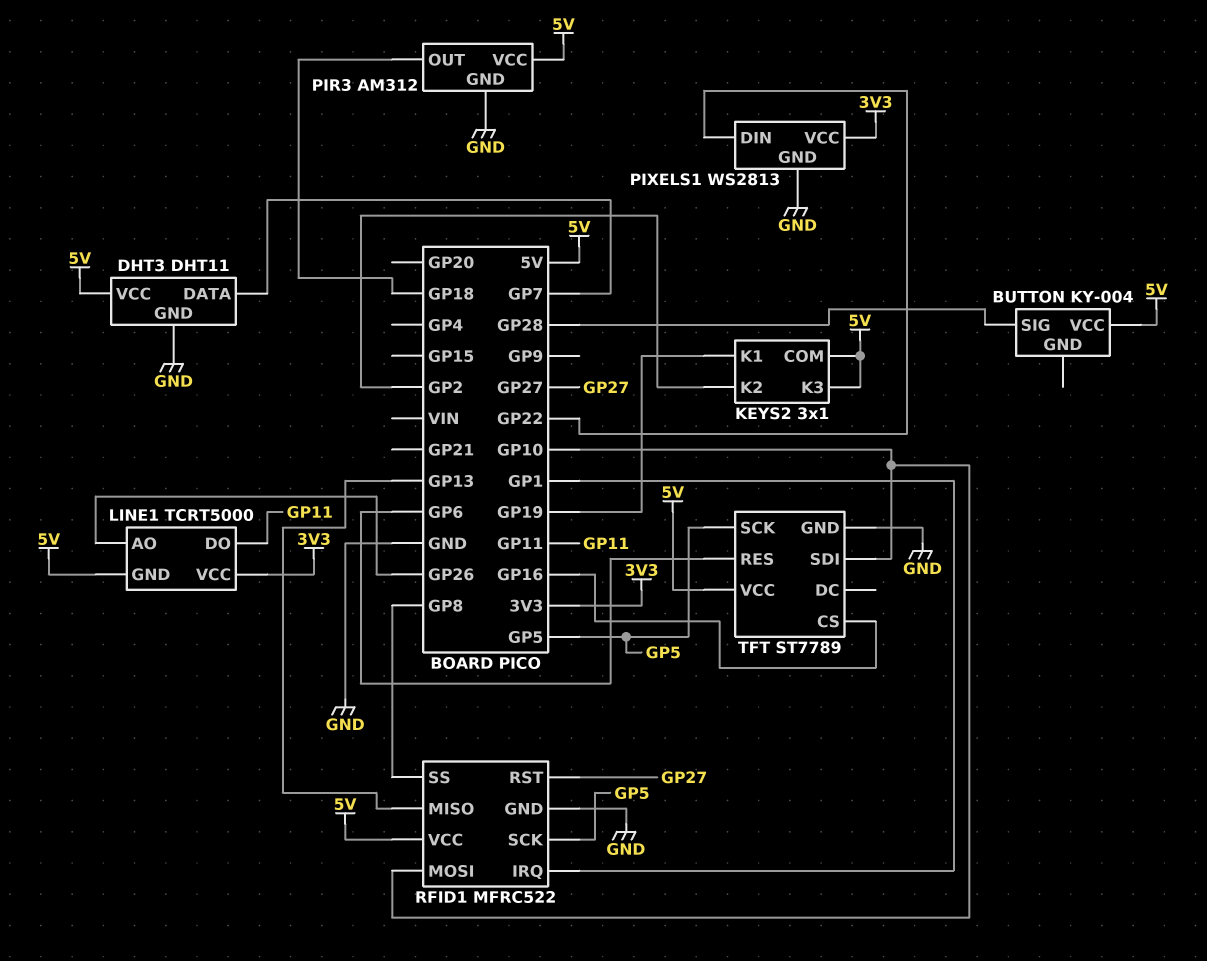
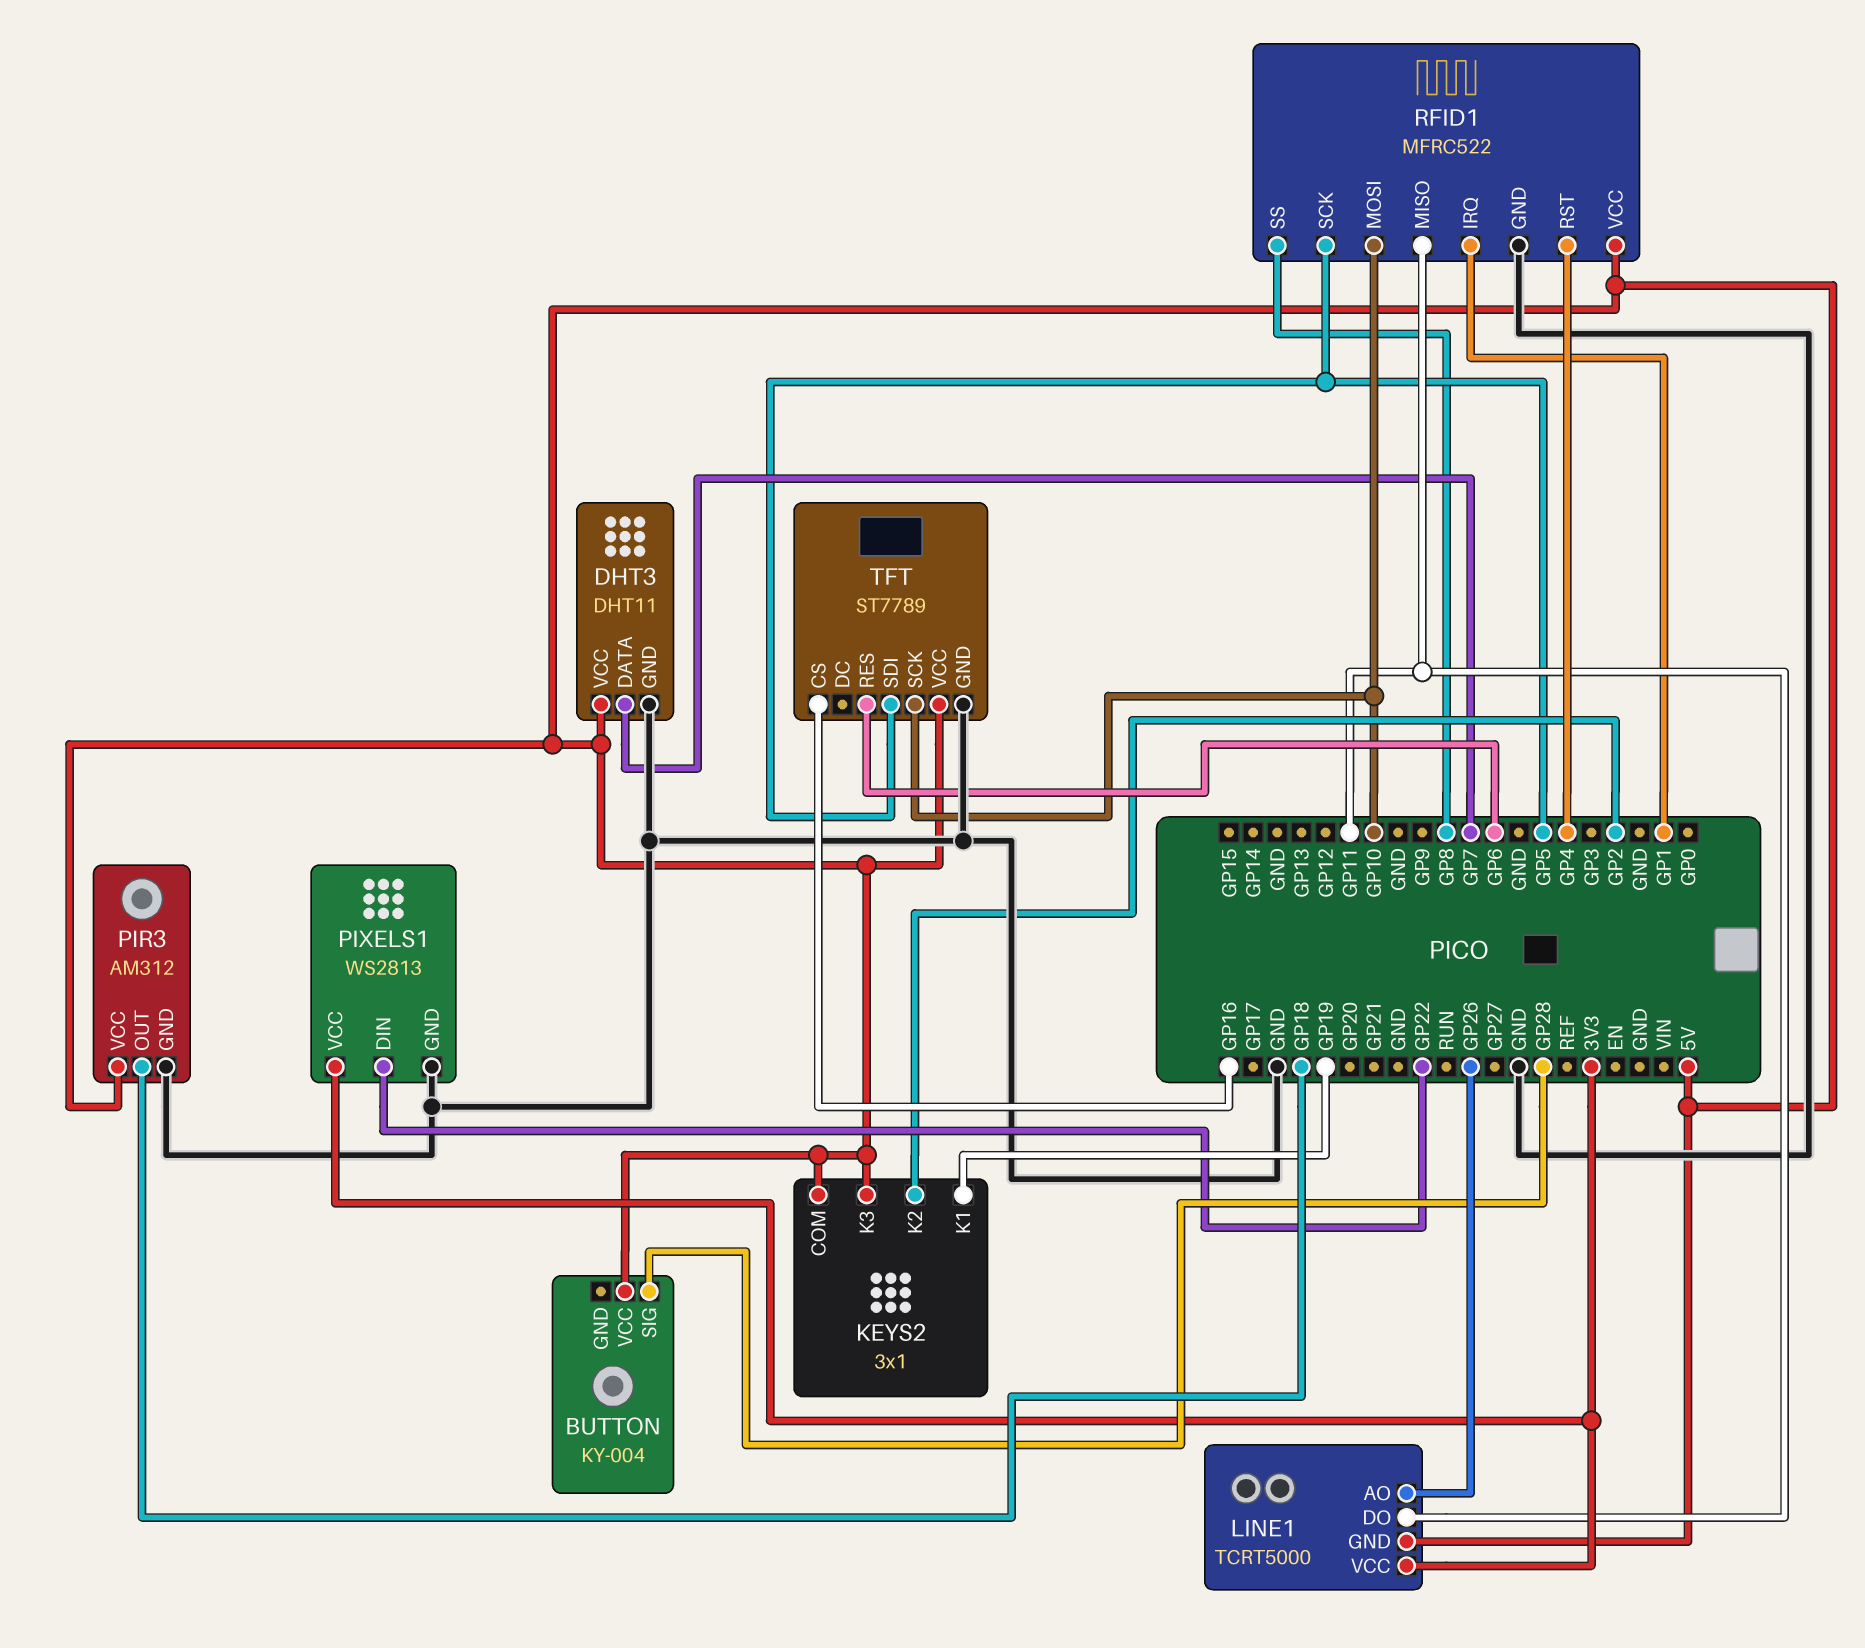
RFID1 pin MISO: GP13 -> GP11
RFID1 pin RST: GP27 -> GP4
TFT pin SCK: GP5 -> GP10
TFT pin SDI: GP10 -> GP5

